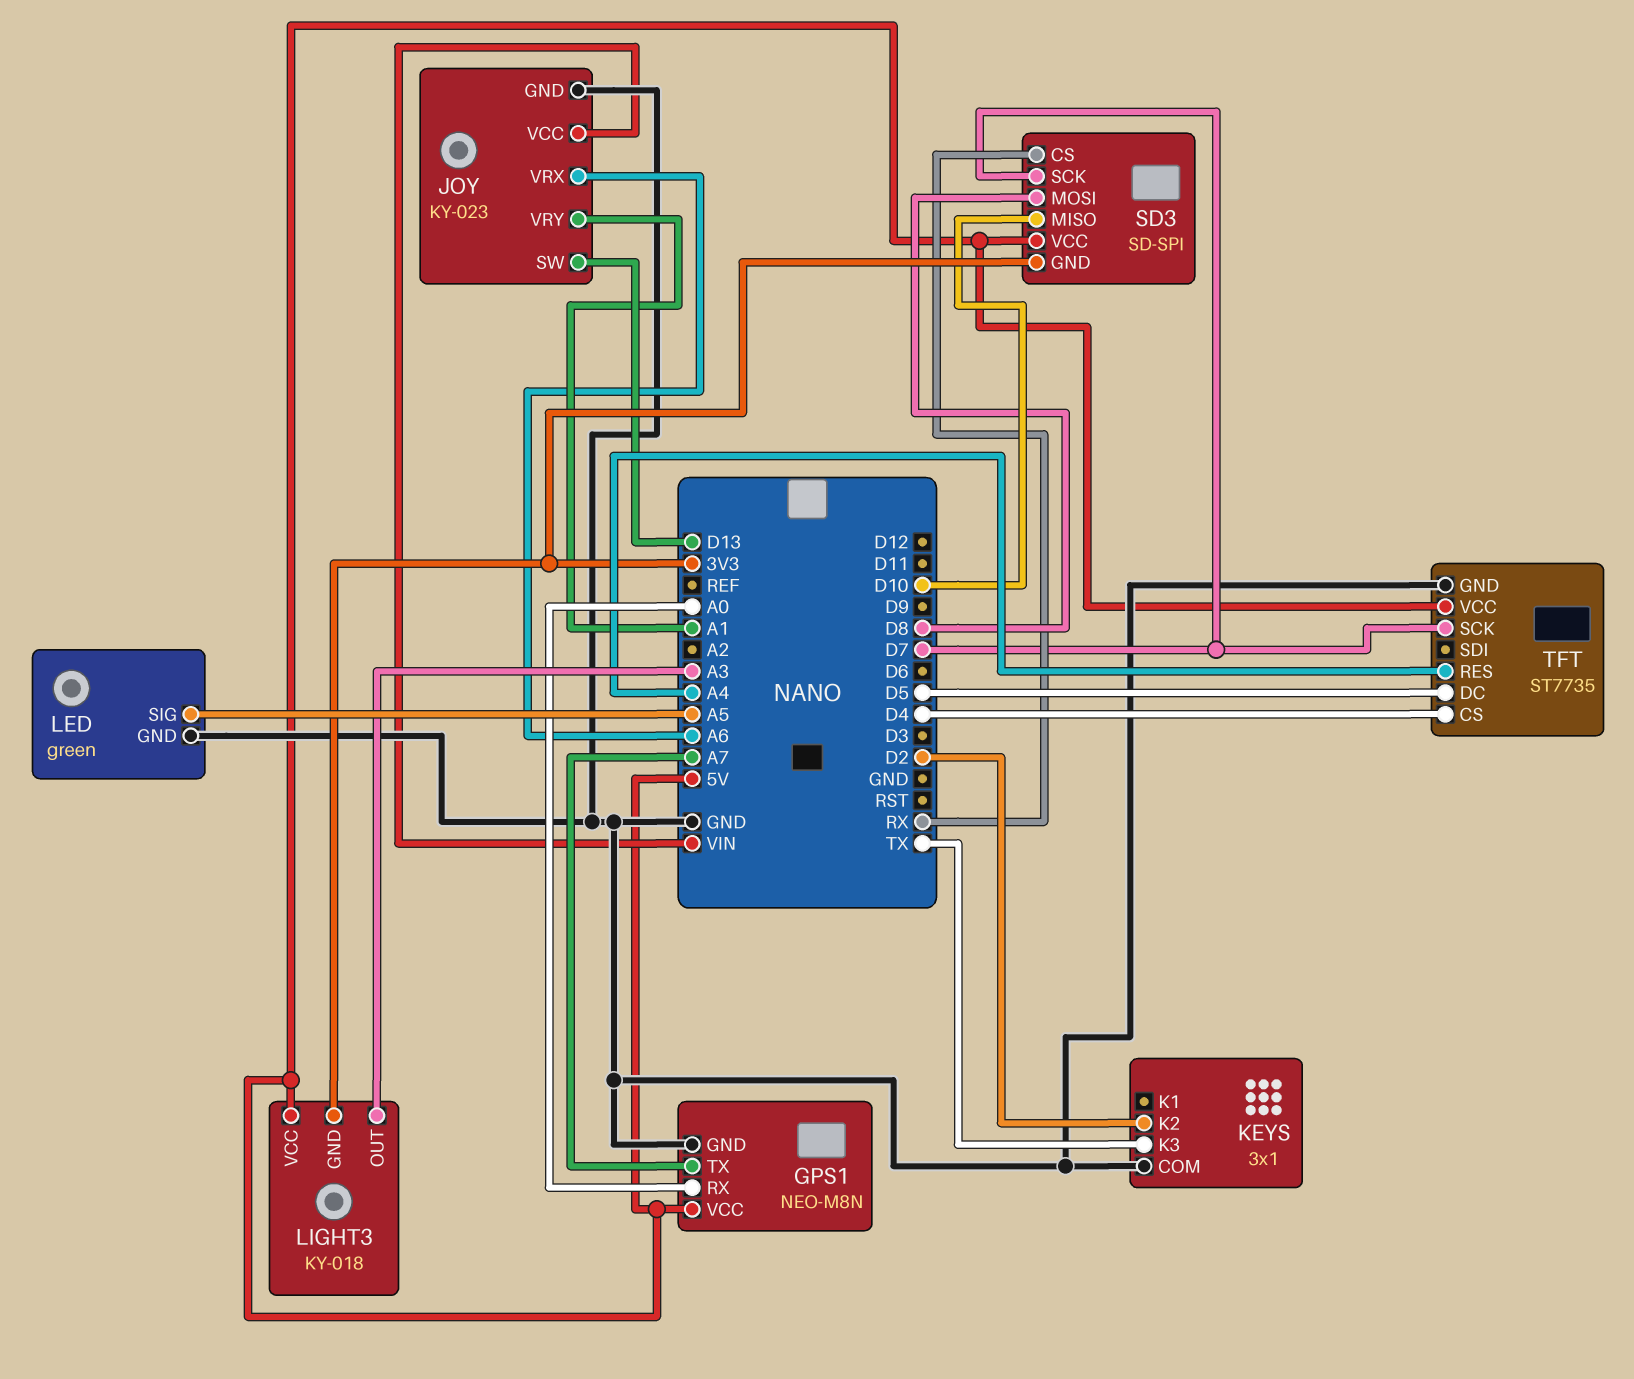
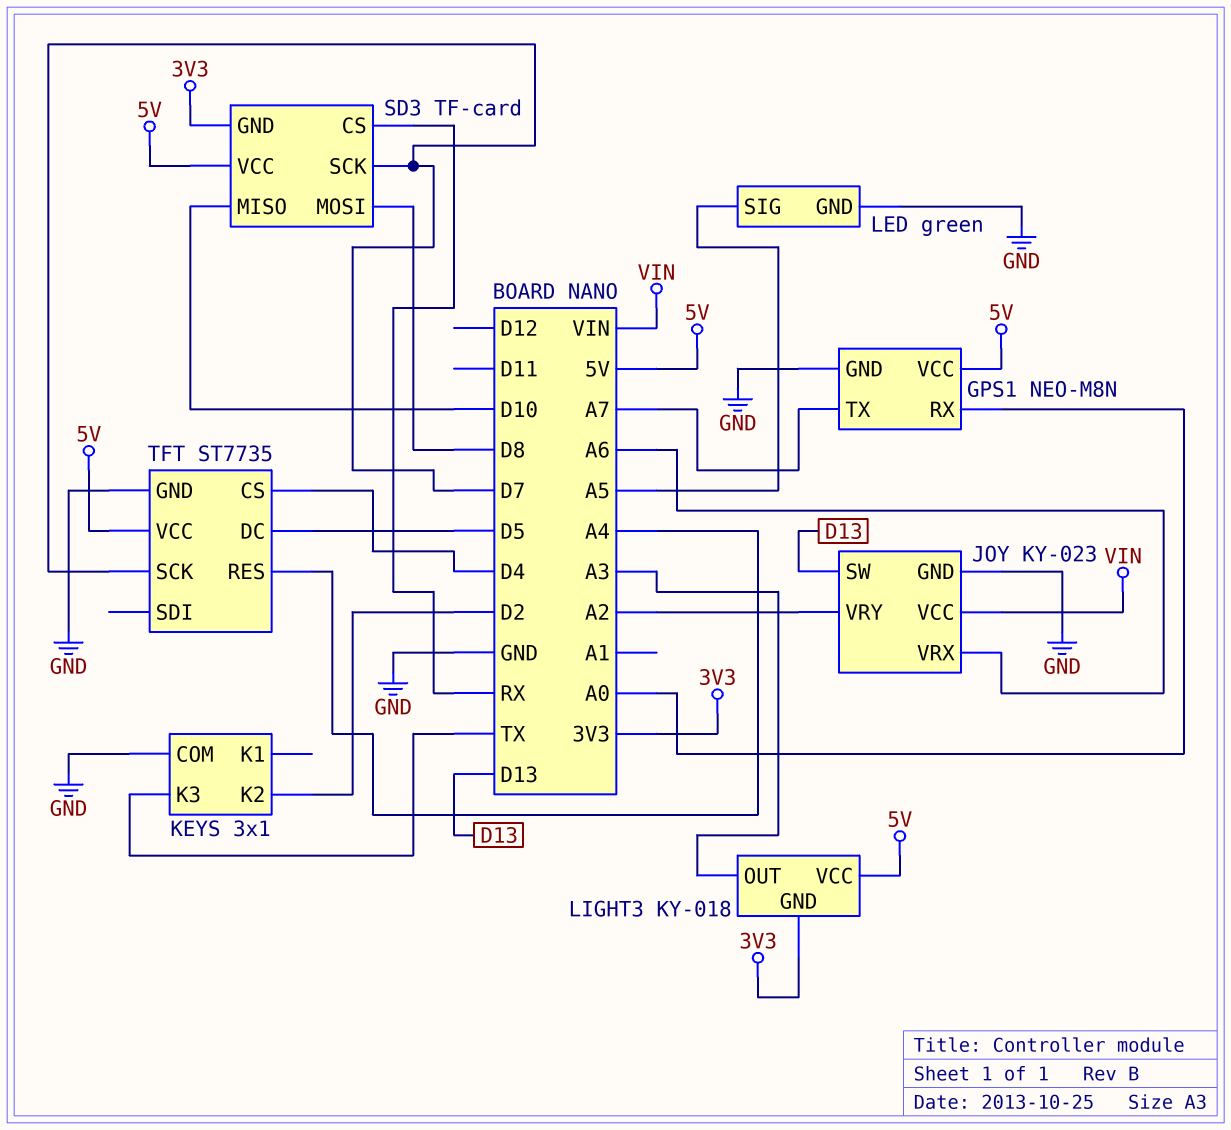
JOY pin VRY: A1 -> A2
SD3: SD-SPI -> TF-card

